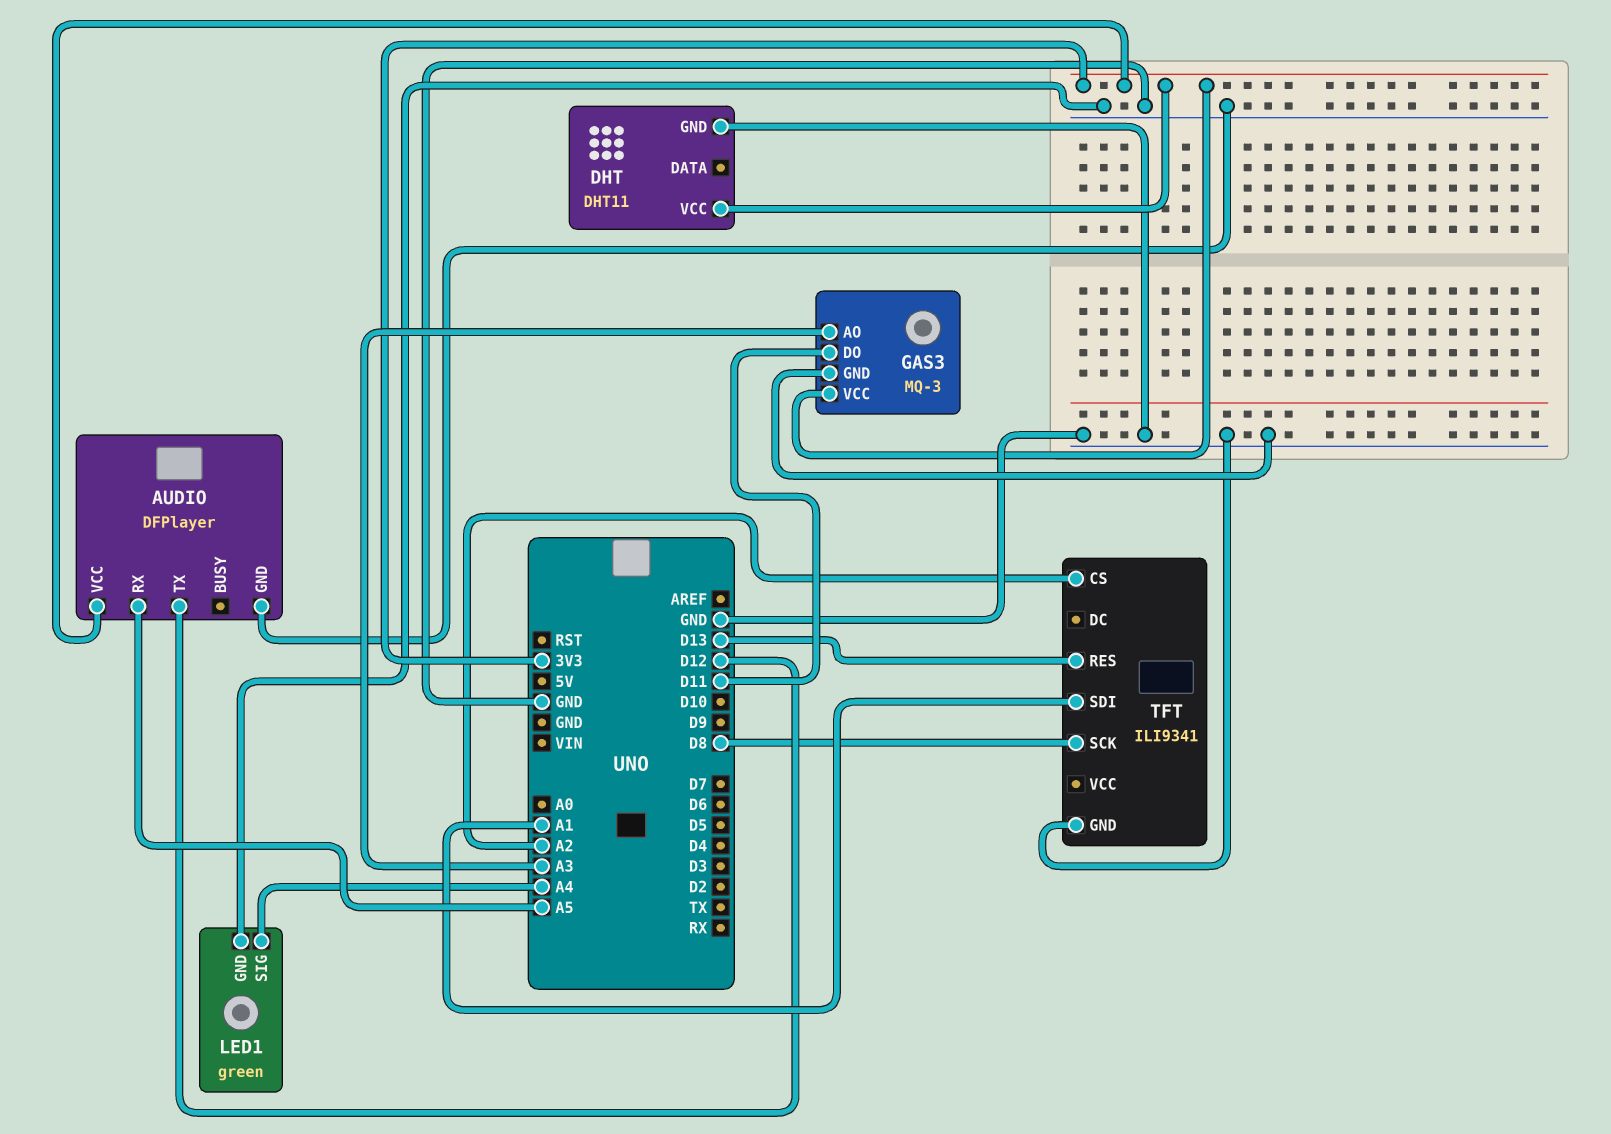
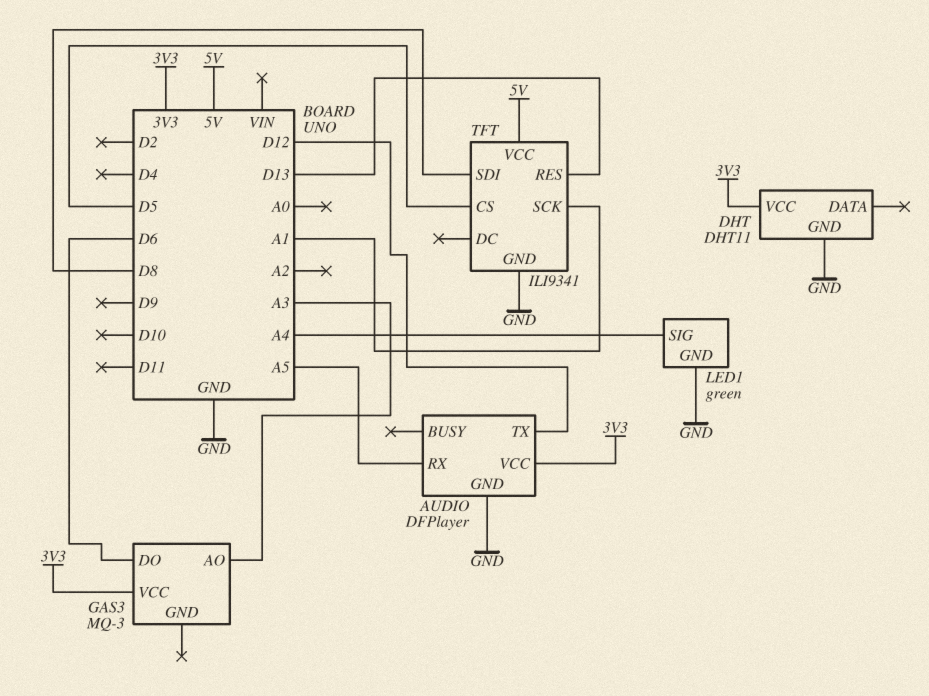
GAS3 pin DO: D11 -> D6
GAS3 pin GND: GND -> none
TFT pin CS: A2 -> D5
TFT pin SCK: D8 -> A1
TFT pin SDI: A1 -> D8
TFT pin VCC: none -> 5V

